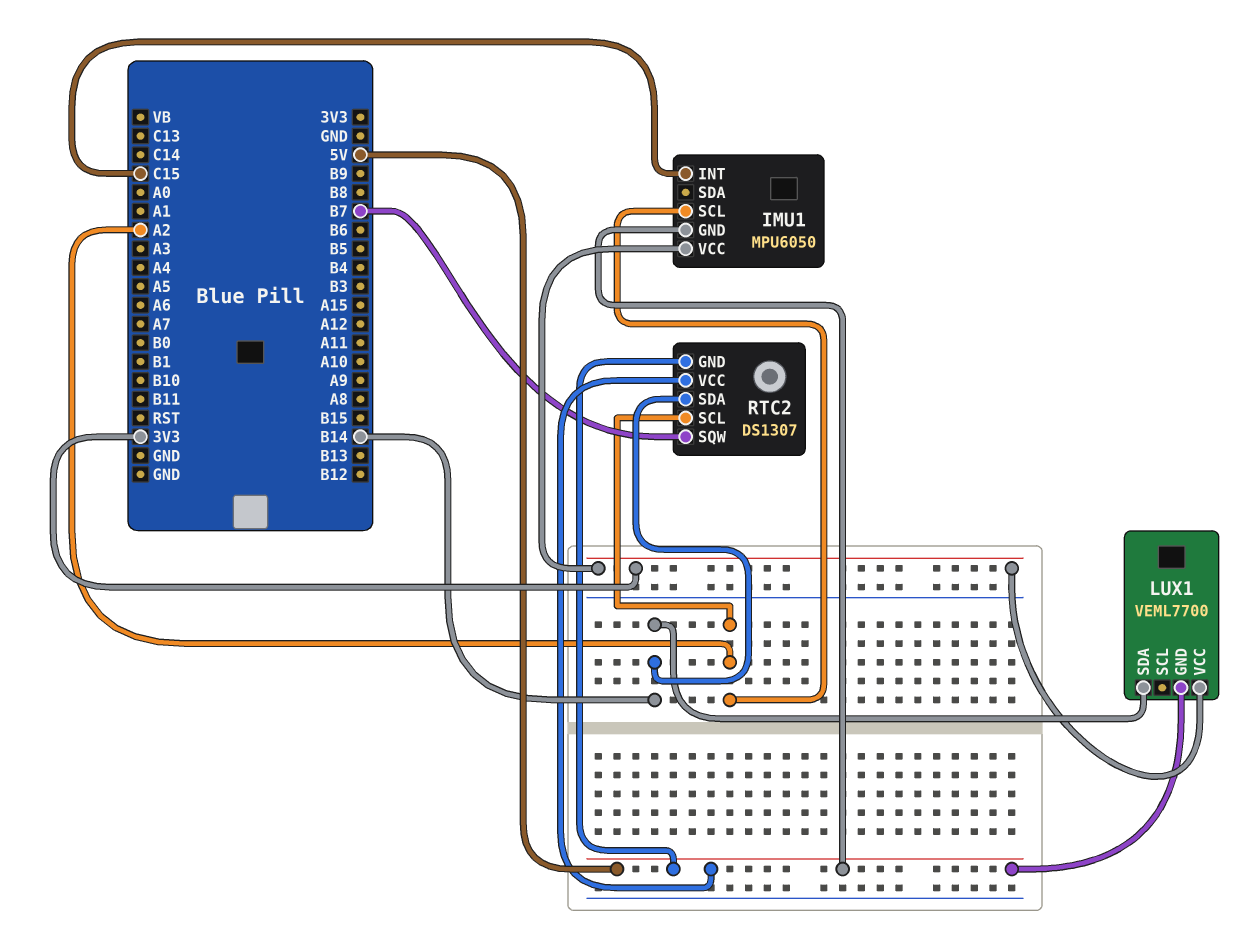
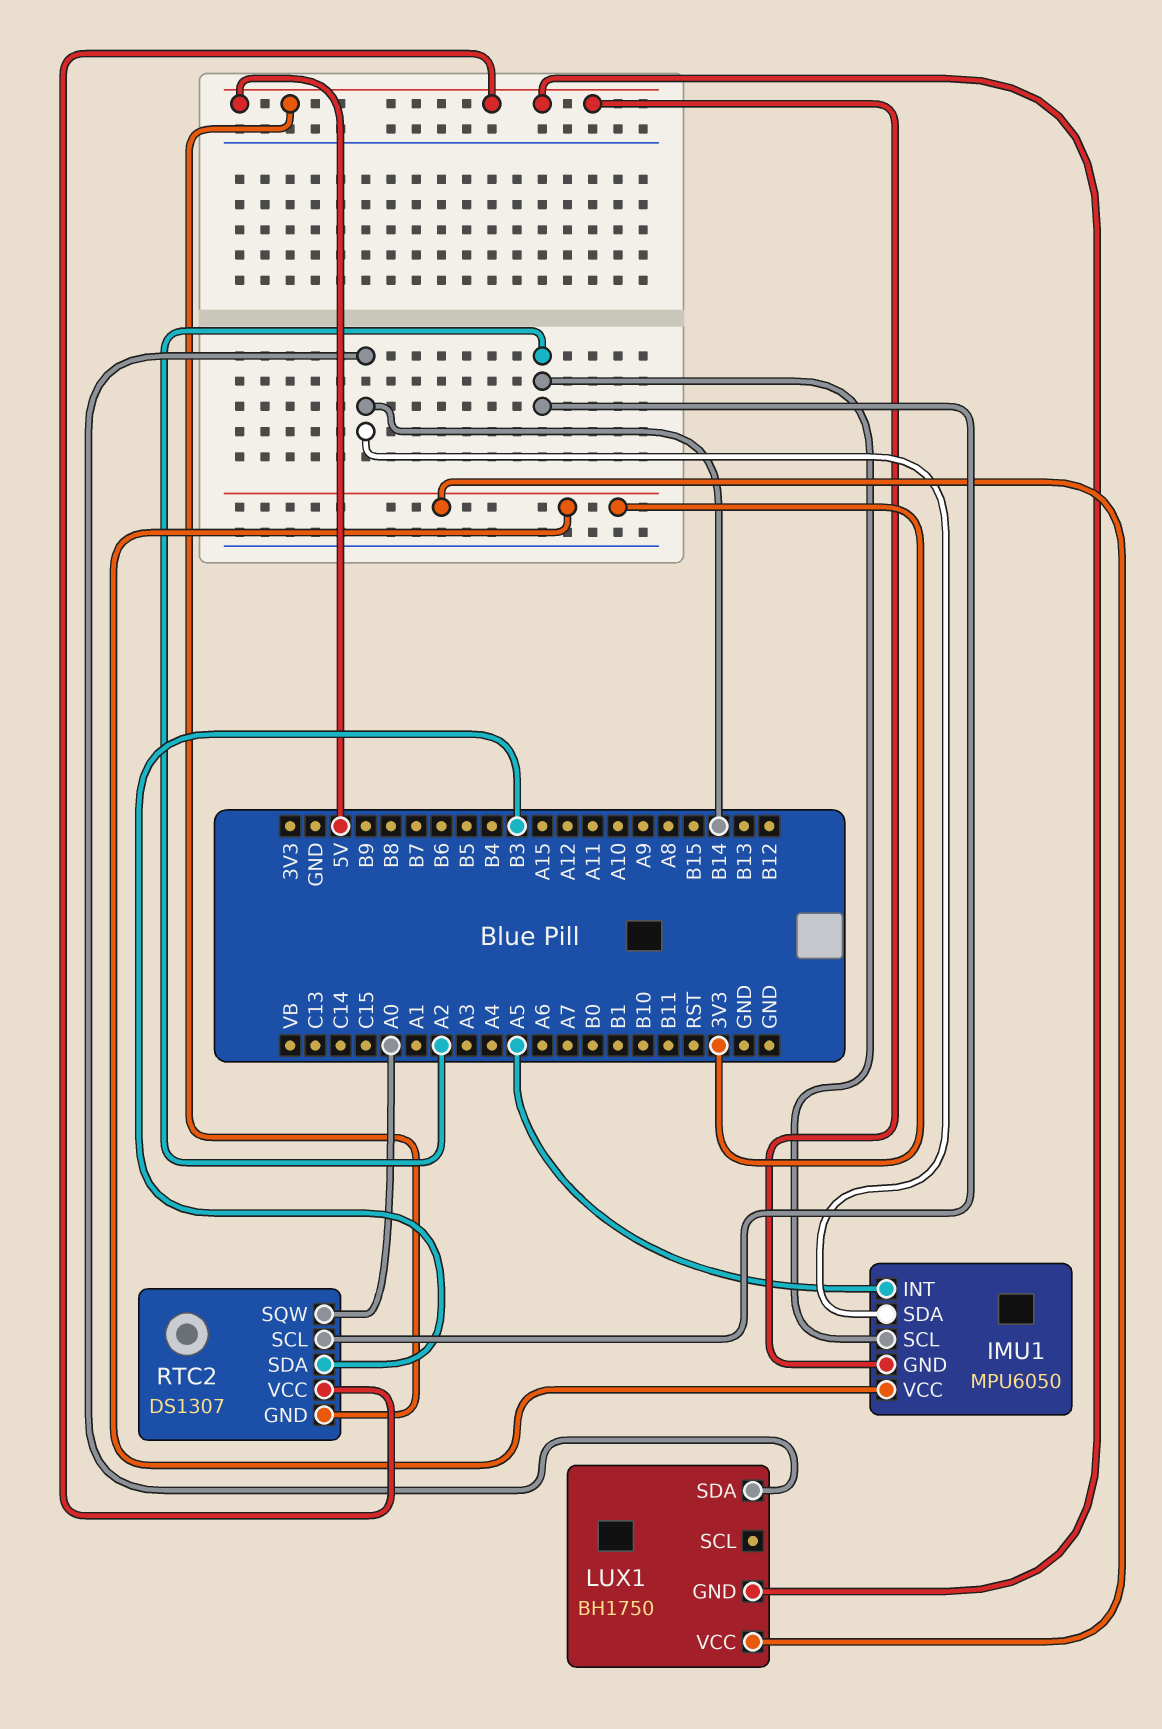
IMU1 pin INT: C15 -> A5
IMU1 pin SDA: none -> B14
LUX1: VEML7700 -> BH1750
RTC2 pin SDA: B14 -> B3
RTC2 pin SQW: B7 -> A0

